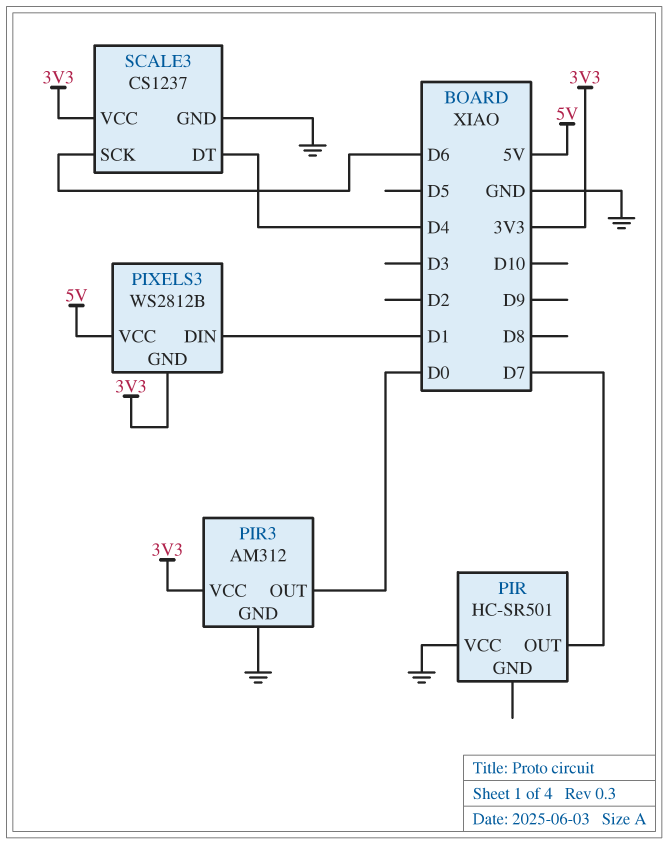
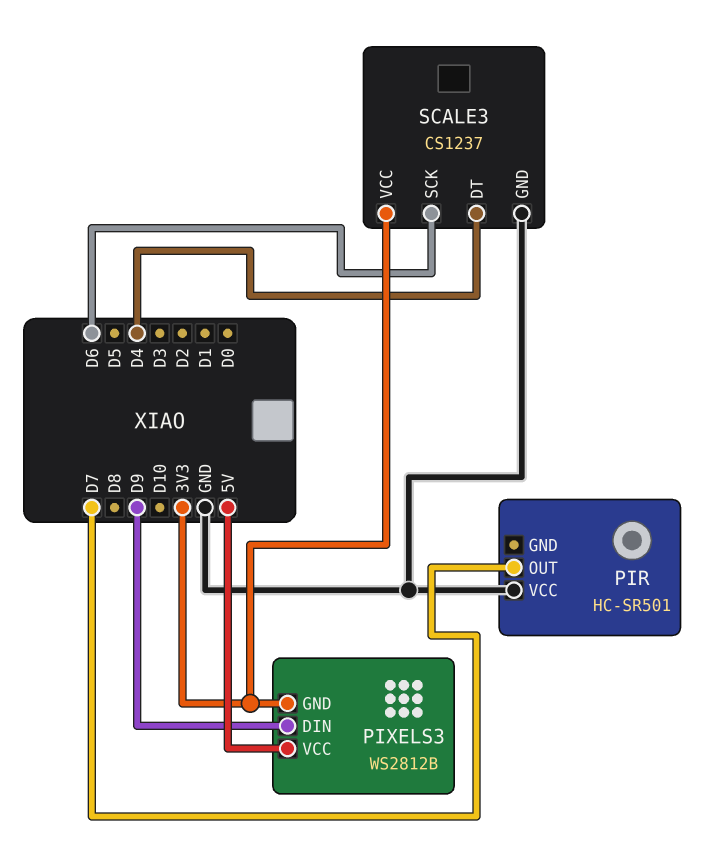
PIR3: AM312 -> none
PIR3 pin GND: GND -> none
PIR3 pin OUT: D0 -> none
PIR3 pin VCC: 3V3 -> none
PIXELS3 pin DIN: D1 -> D9

